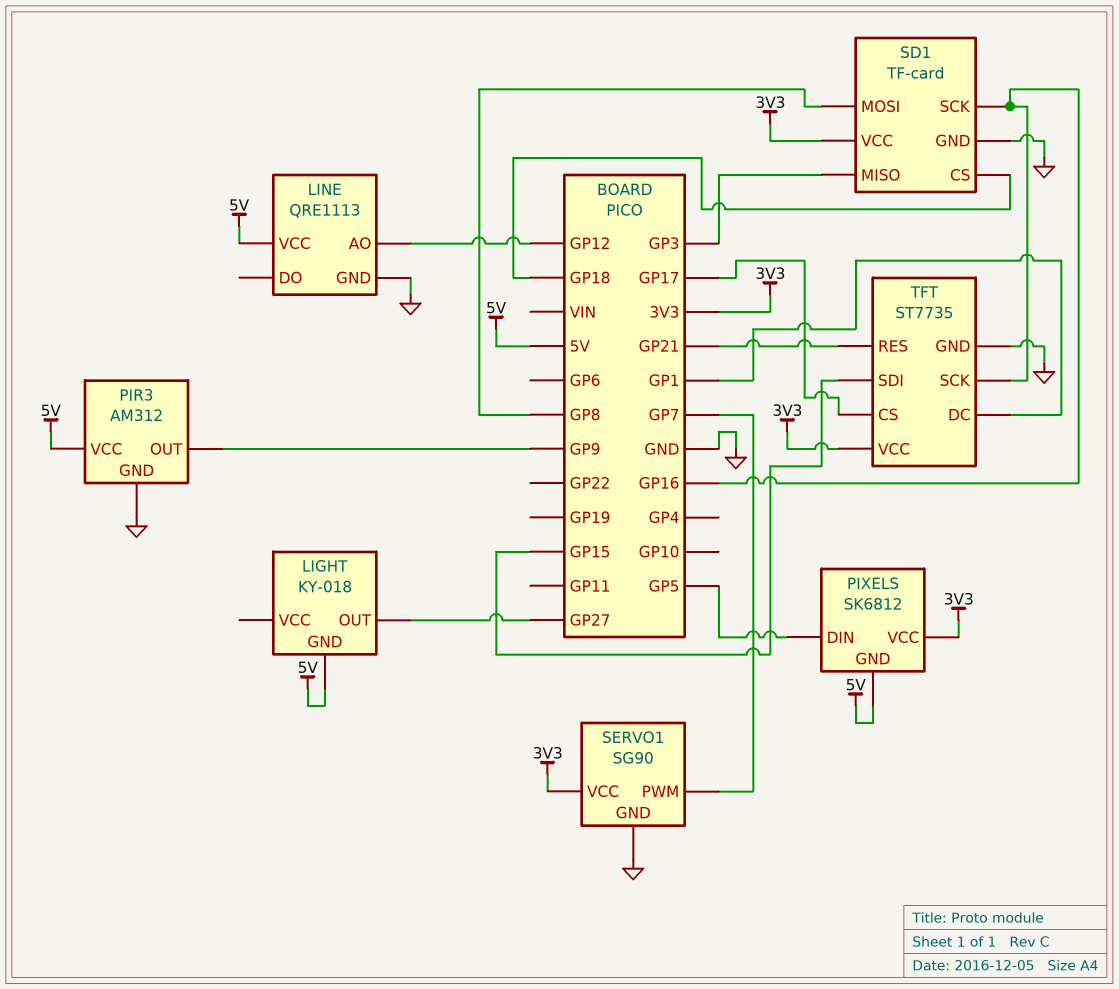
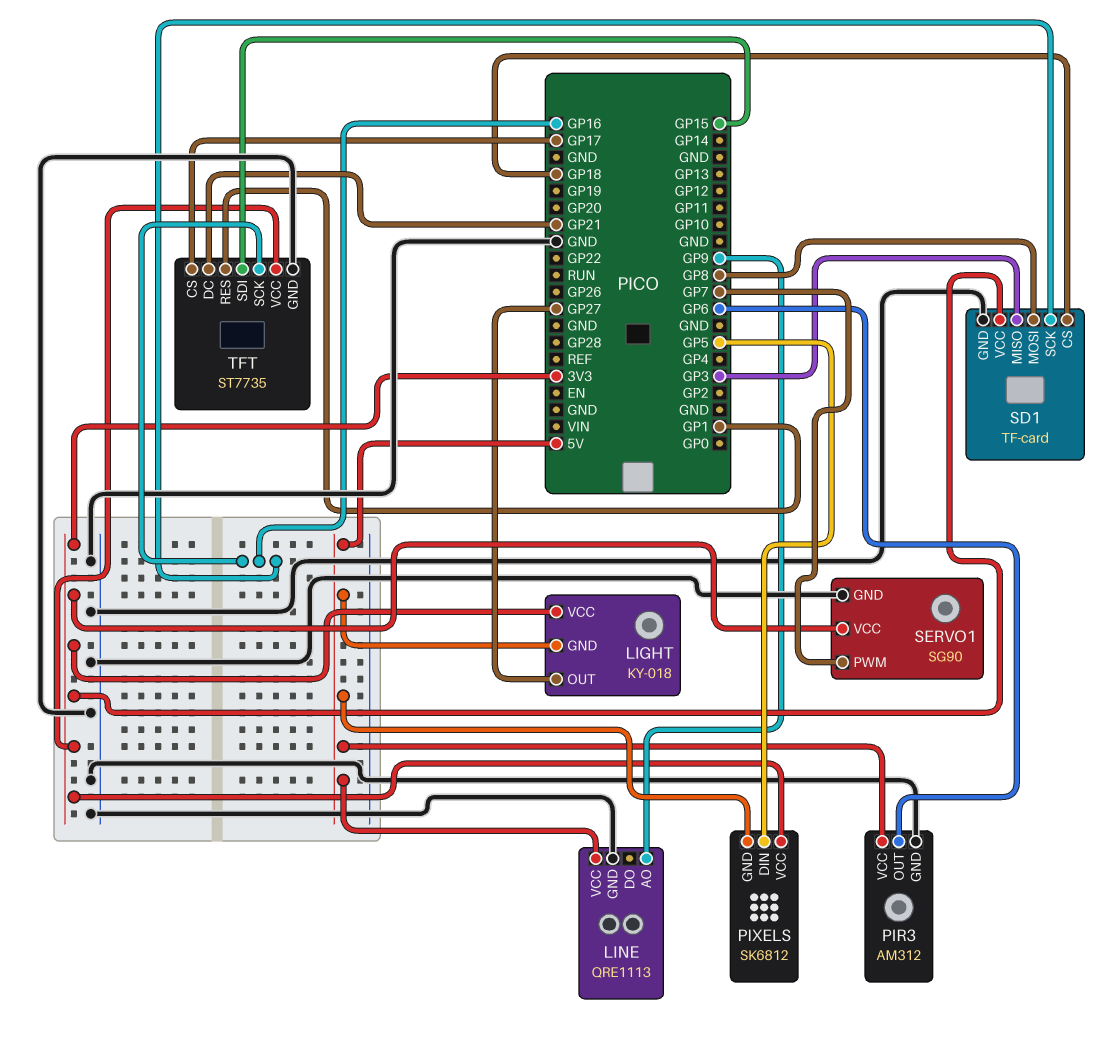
LIGHT pin VCC: none -> 3V3
LINE pin AO: GP12 -> GP9
PIR3 pin OUT: GP9 -> GP6
TFT pin DC: GP1 -> GP21
TFT pin RES: GP21 -> GP1

